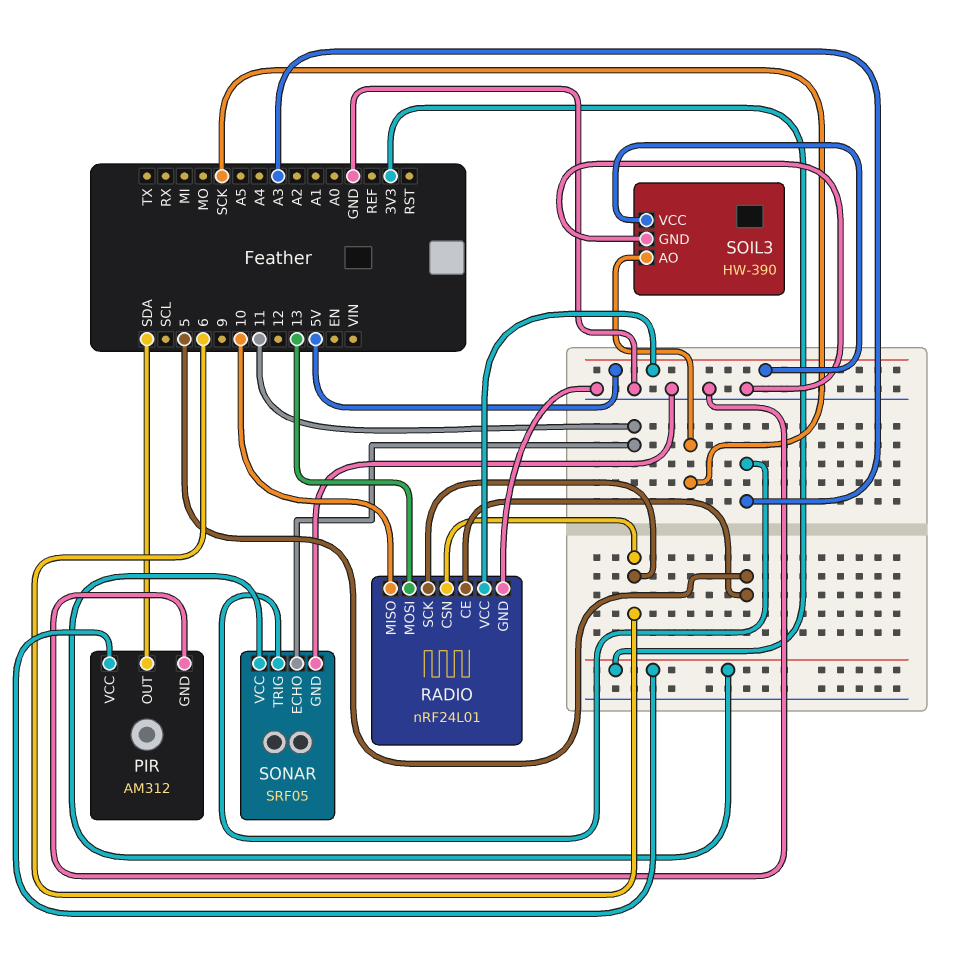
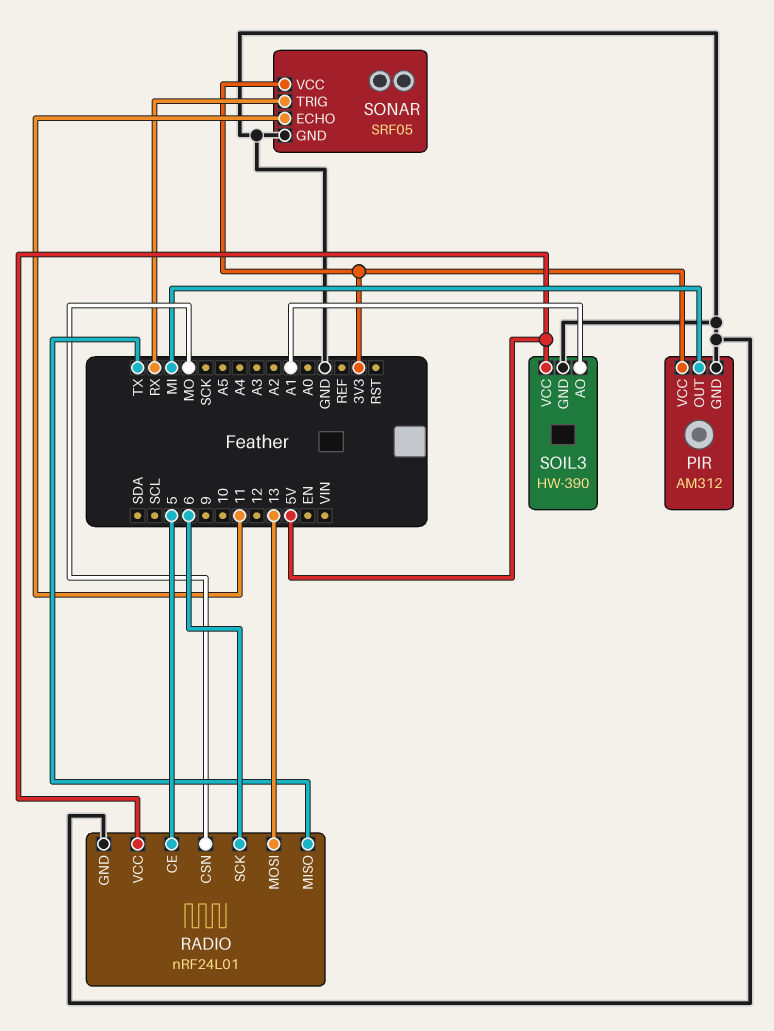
PIR pin OUT: SDA -> MI
RADIO pin CSN: 6 -> MO
RADIO pin MISO: 10 -> TX
SOIL3 pin AO: SCK -> A1
SONAR pin TRIG: A3 -> RX

